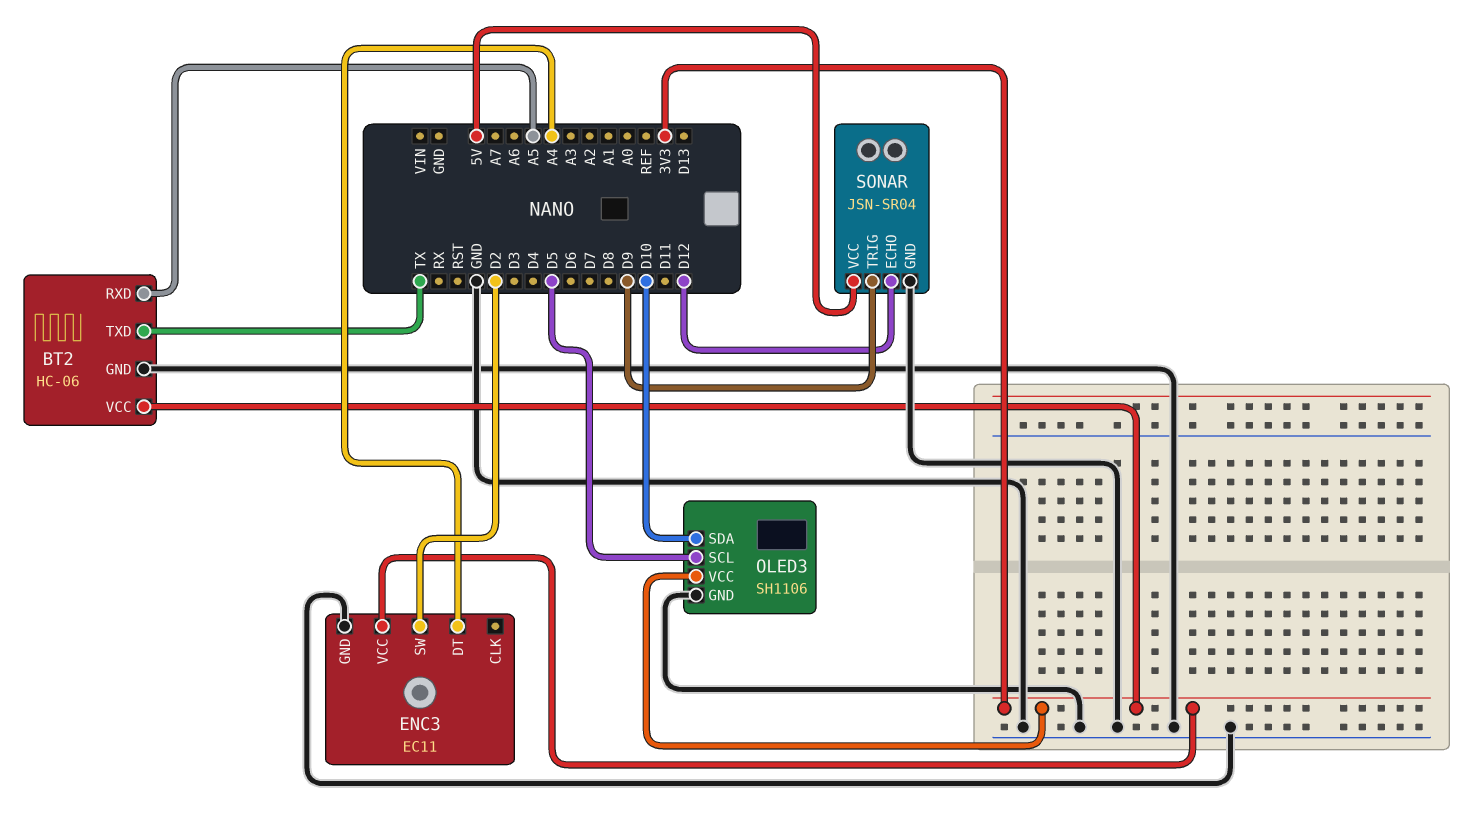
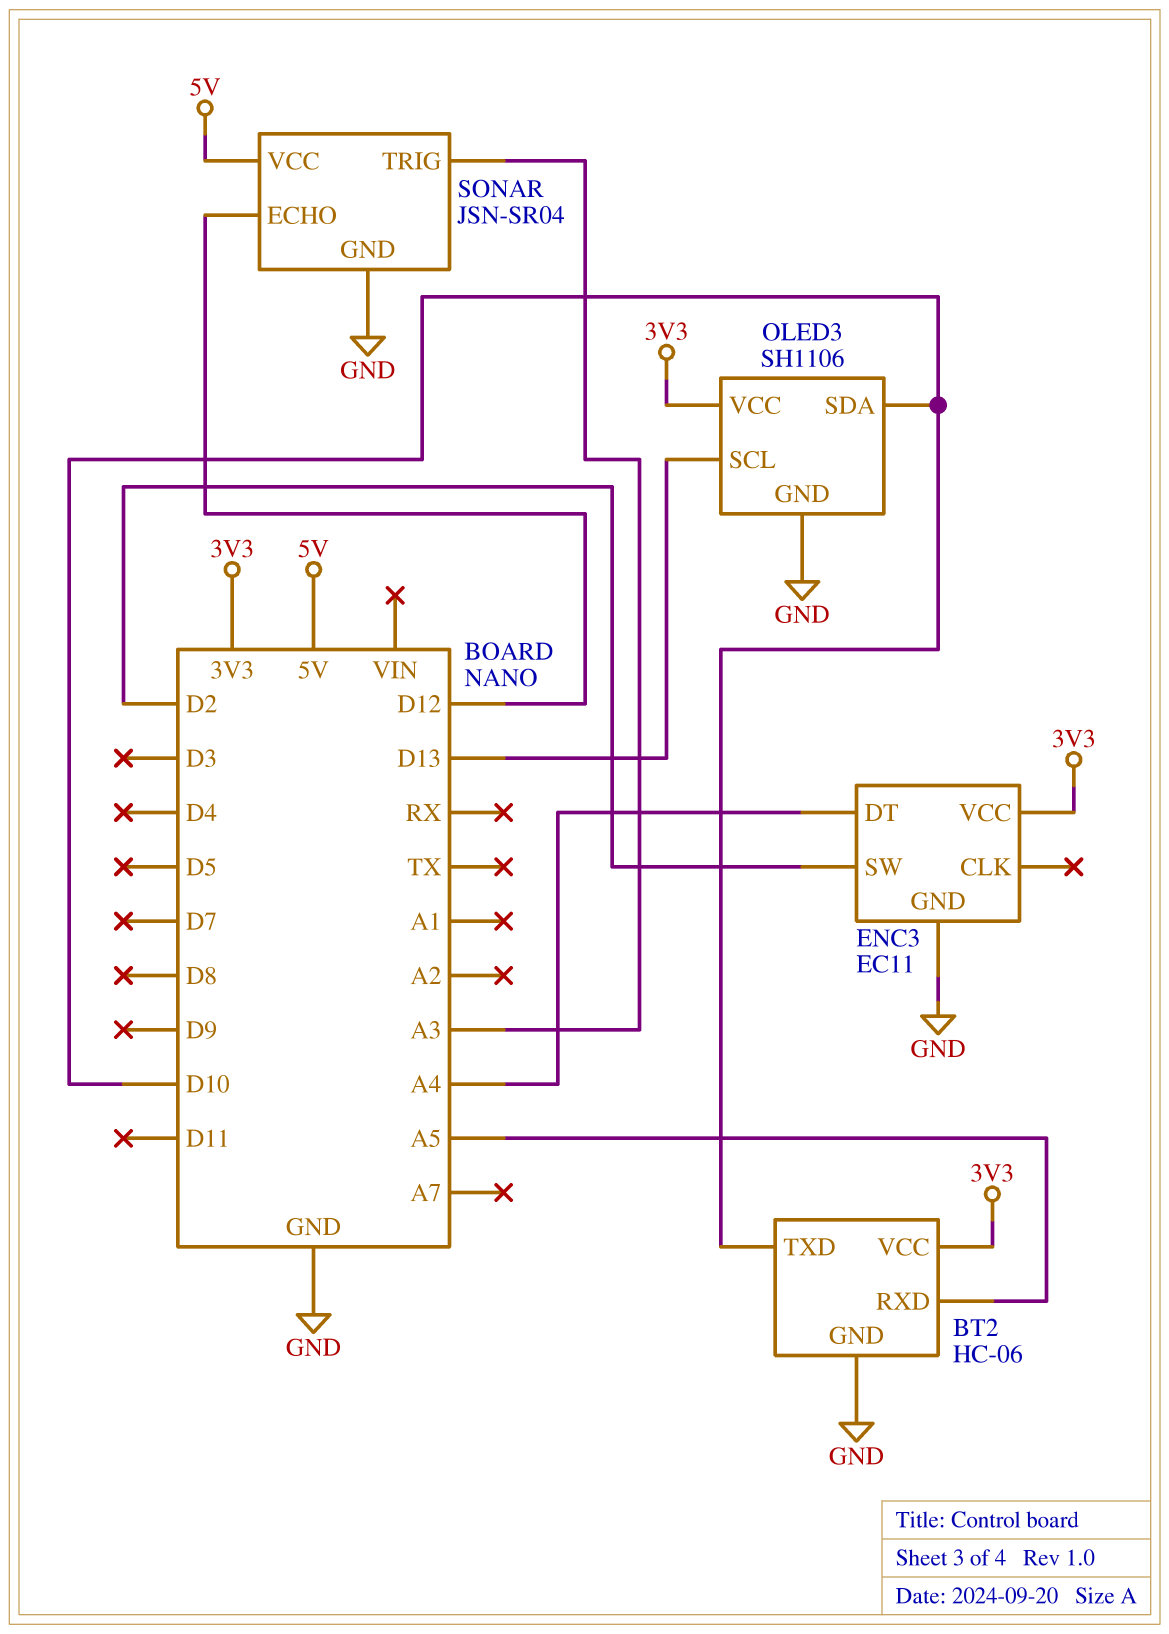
BT2 pin TXD: TX -> D10
OLED3 pin SCL: D5 -> D13
SONAR pin TRIG: D9 -> A3

